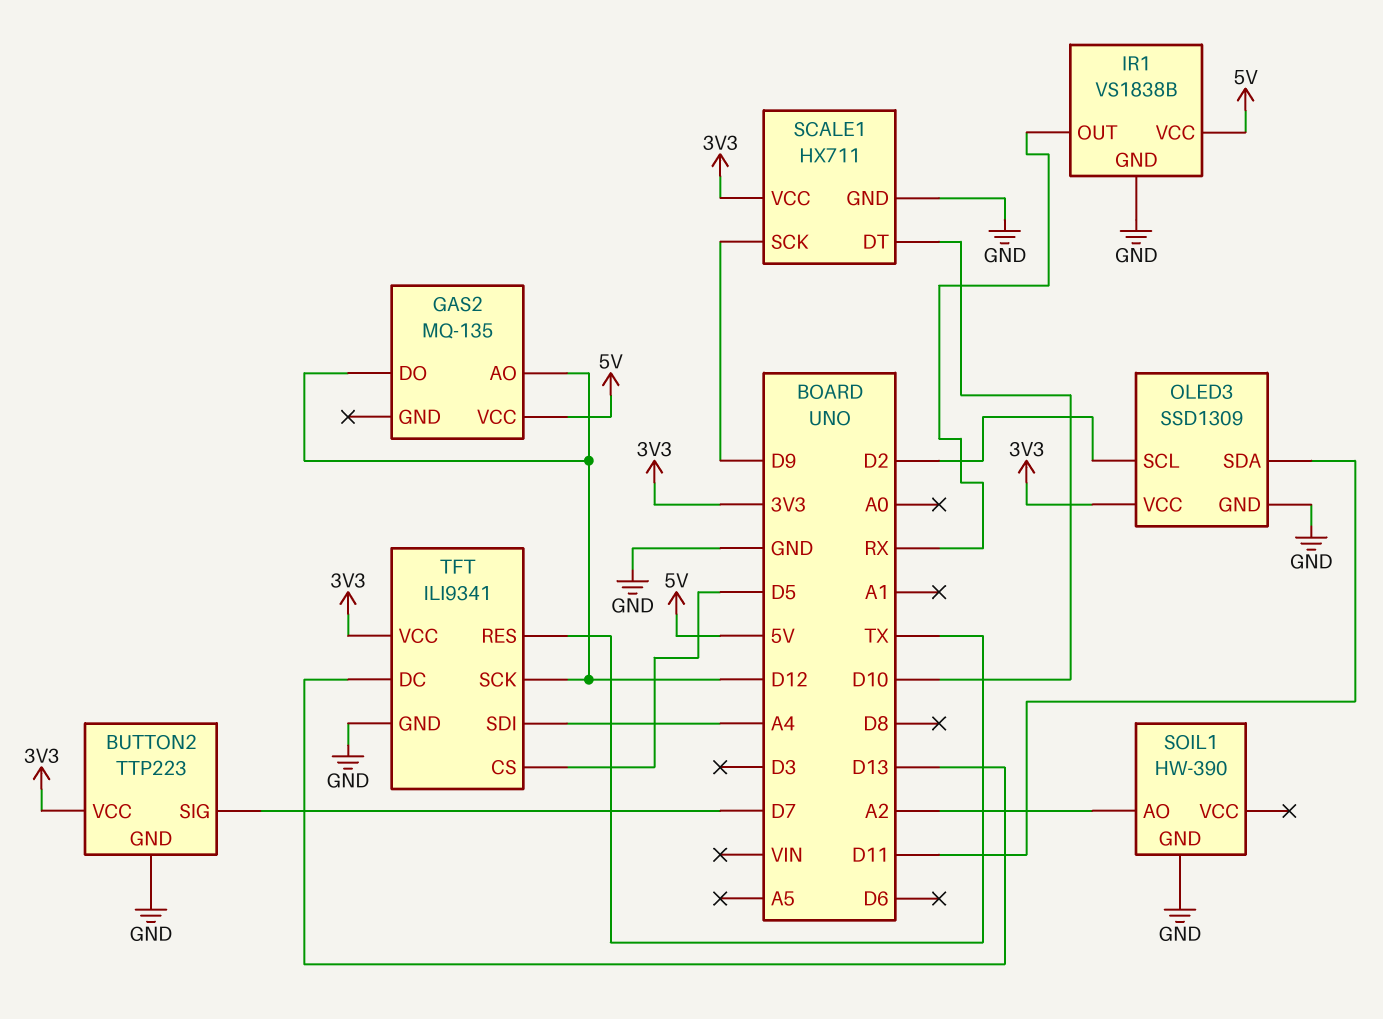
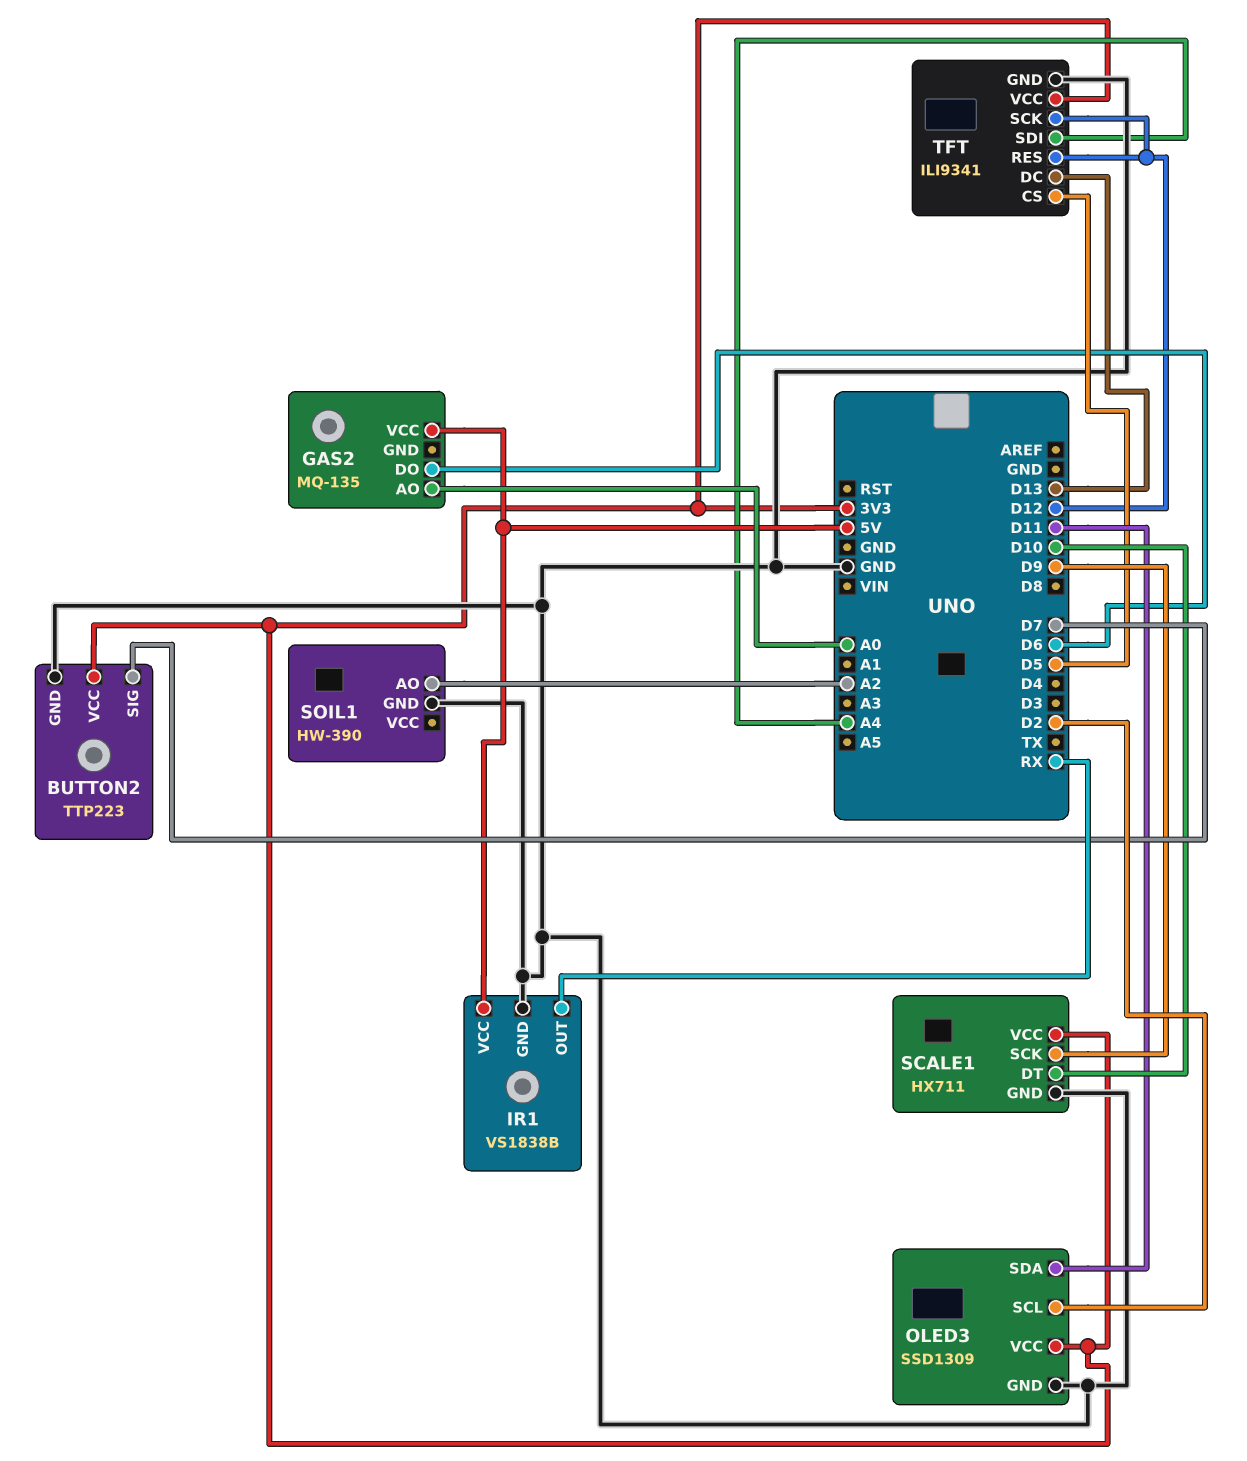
GAS2 pin AO: D12 -> A0
GAS2 pin DO: D12 -> D6
TFT pin RES: TX -> D12

